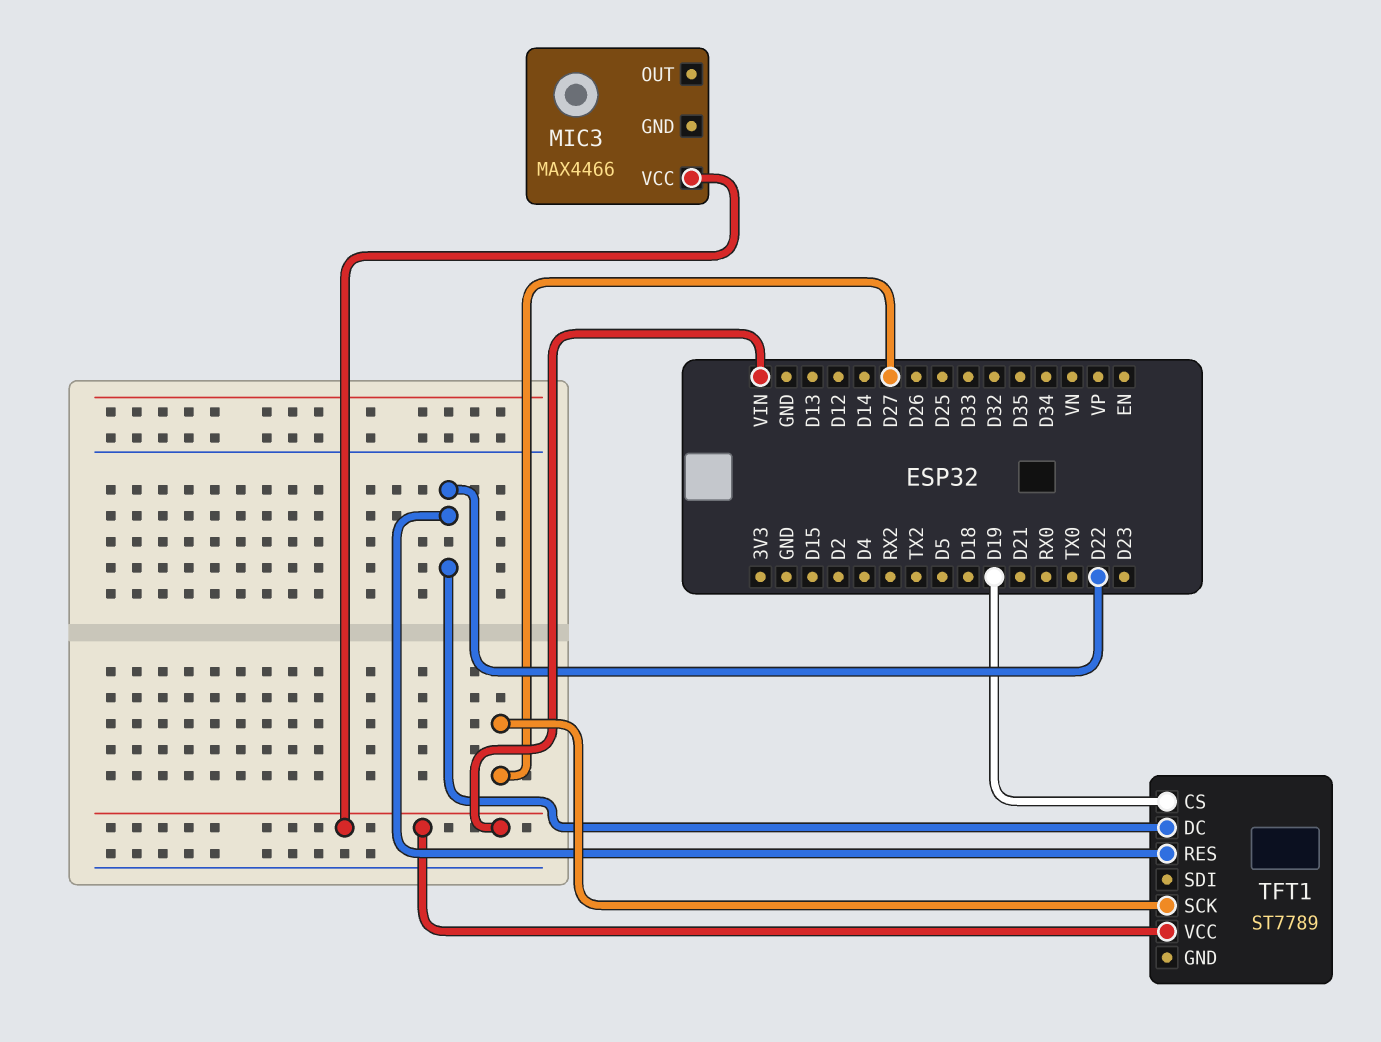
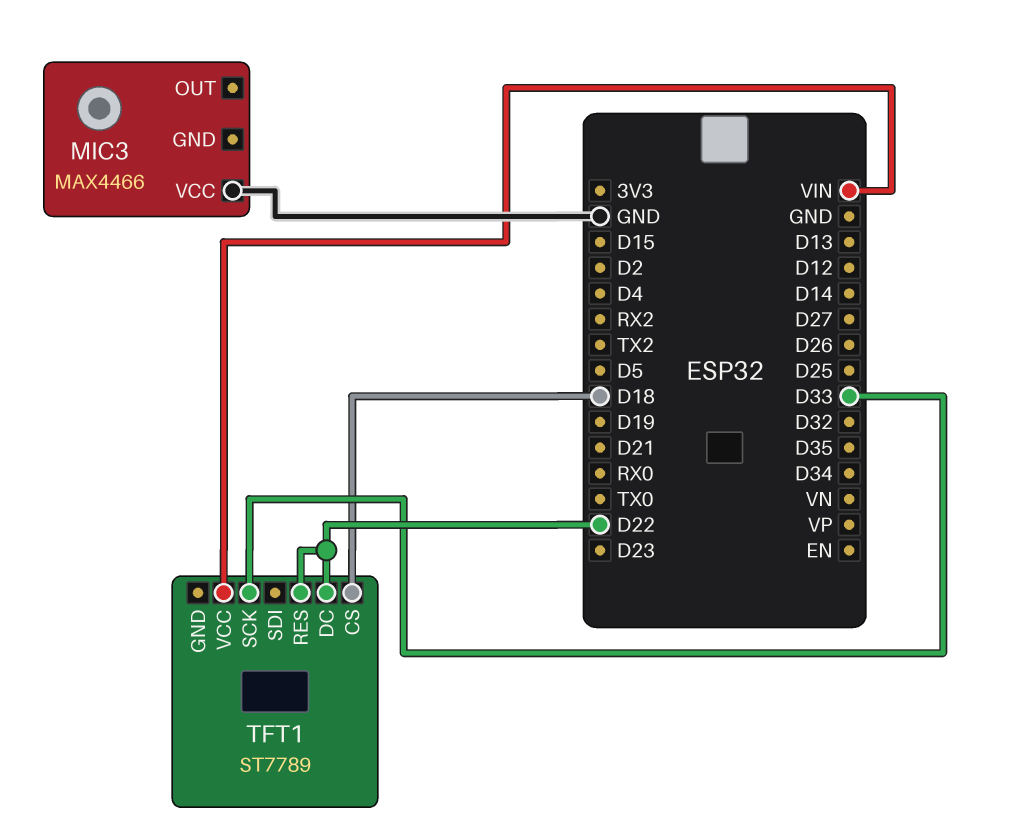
MIC3 pin VCC: VIN -> GND
TFT1 pin CS: D19 -> D18
TFT1 pin SCK: D27 -> D33

